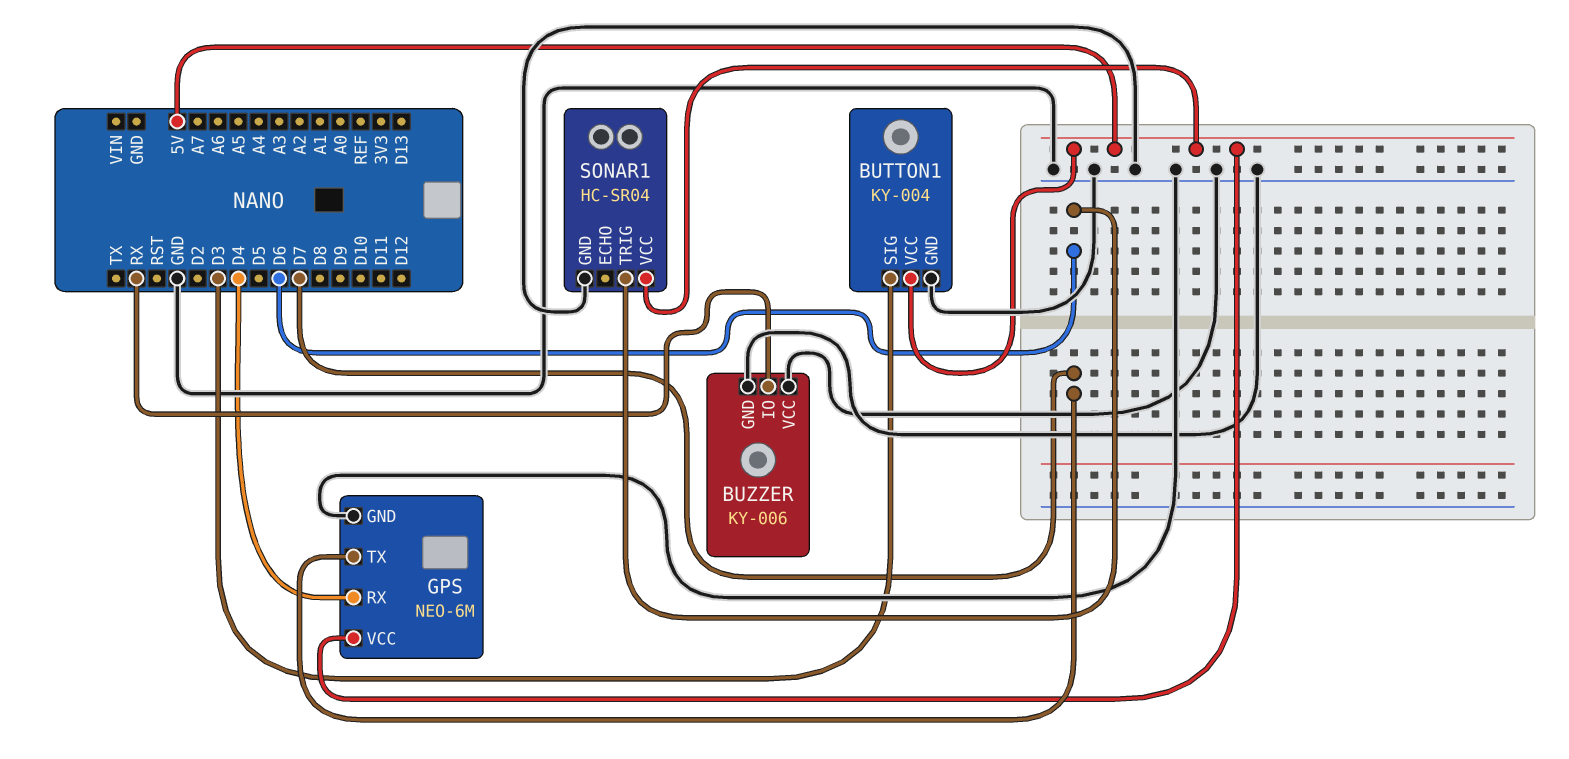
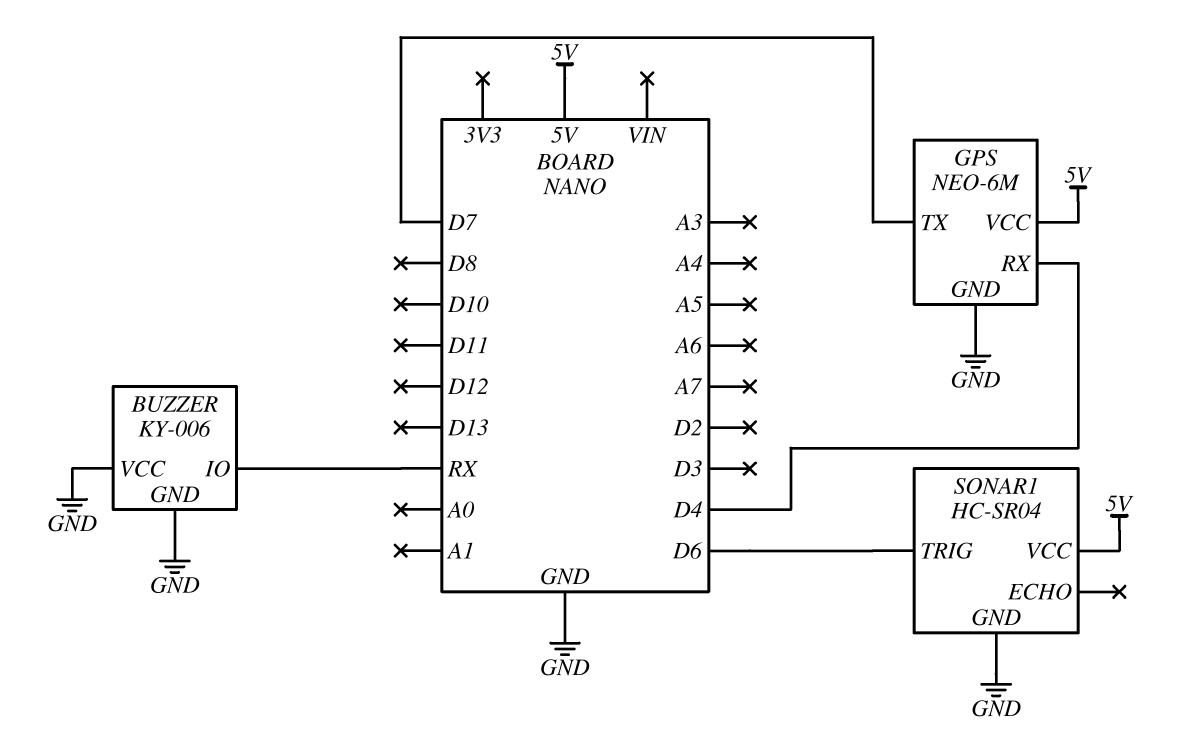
BUTTON1: KY-004 -> none
BUTTON1 pin GND: GND -> none
BUTTON1 pin SIG: D3 -> none
BUTTON1 pin VCC: 5V -> none

